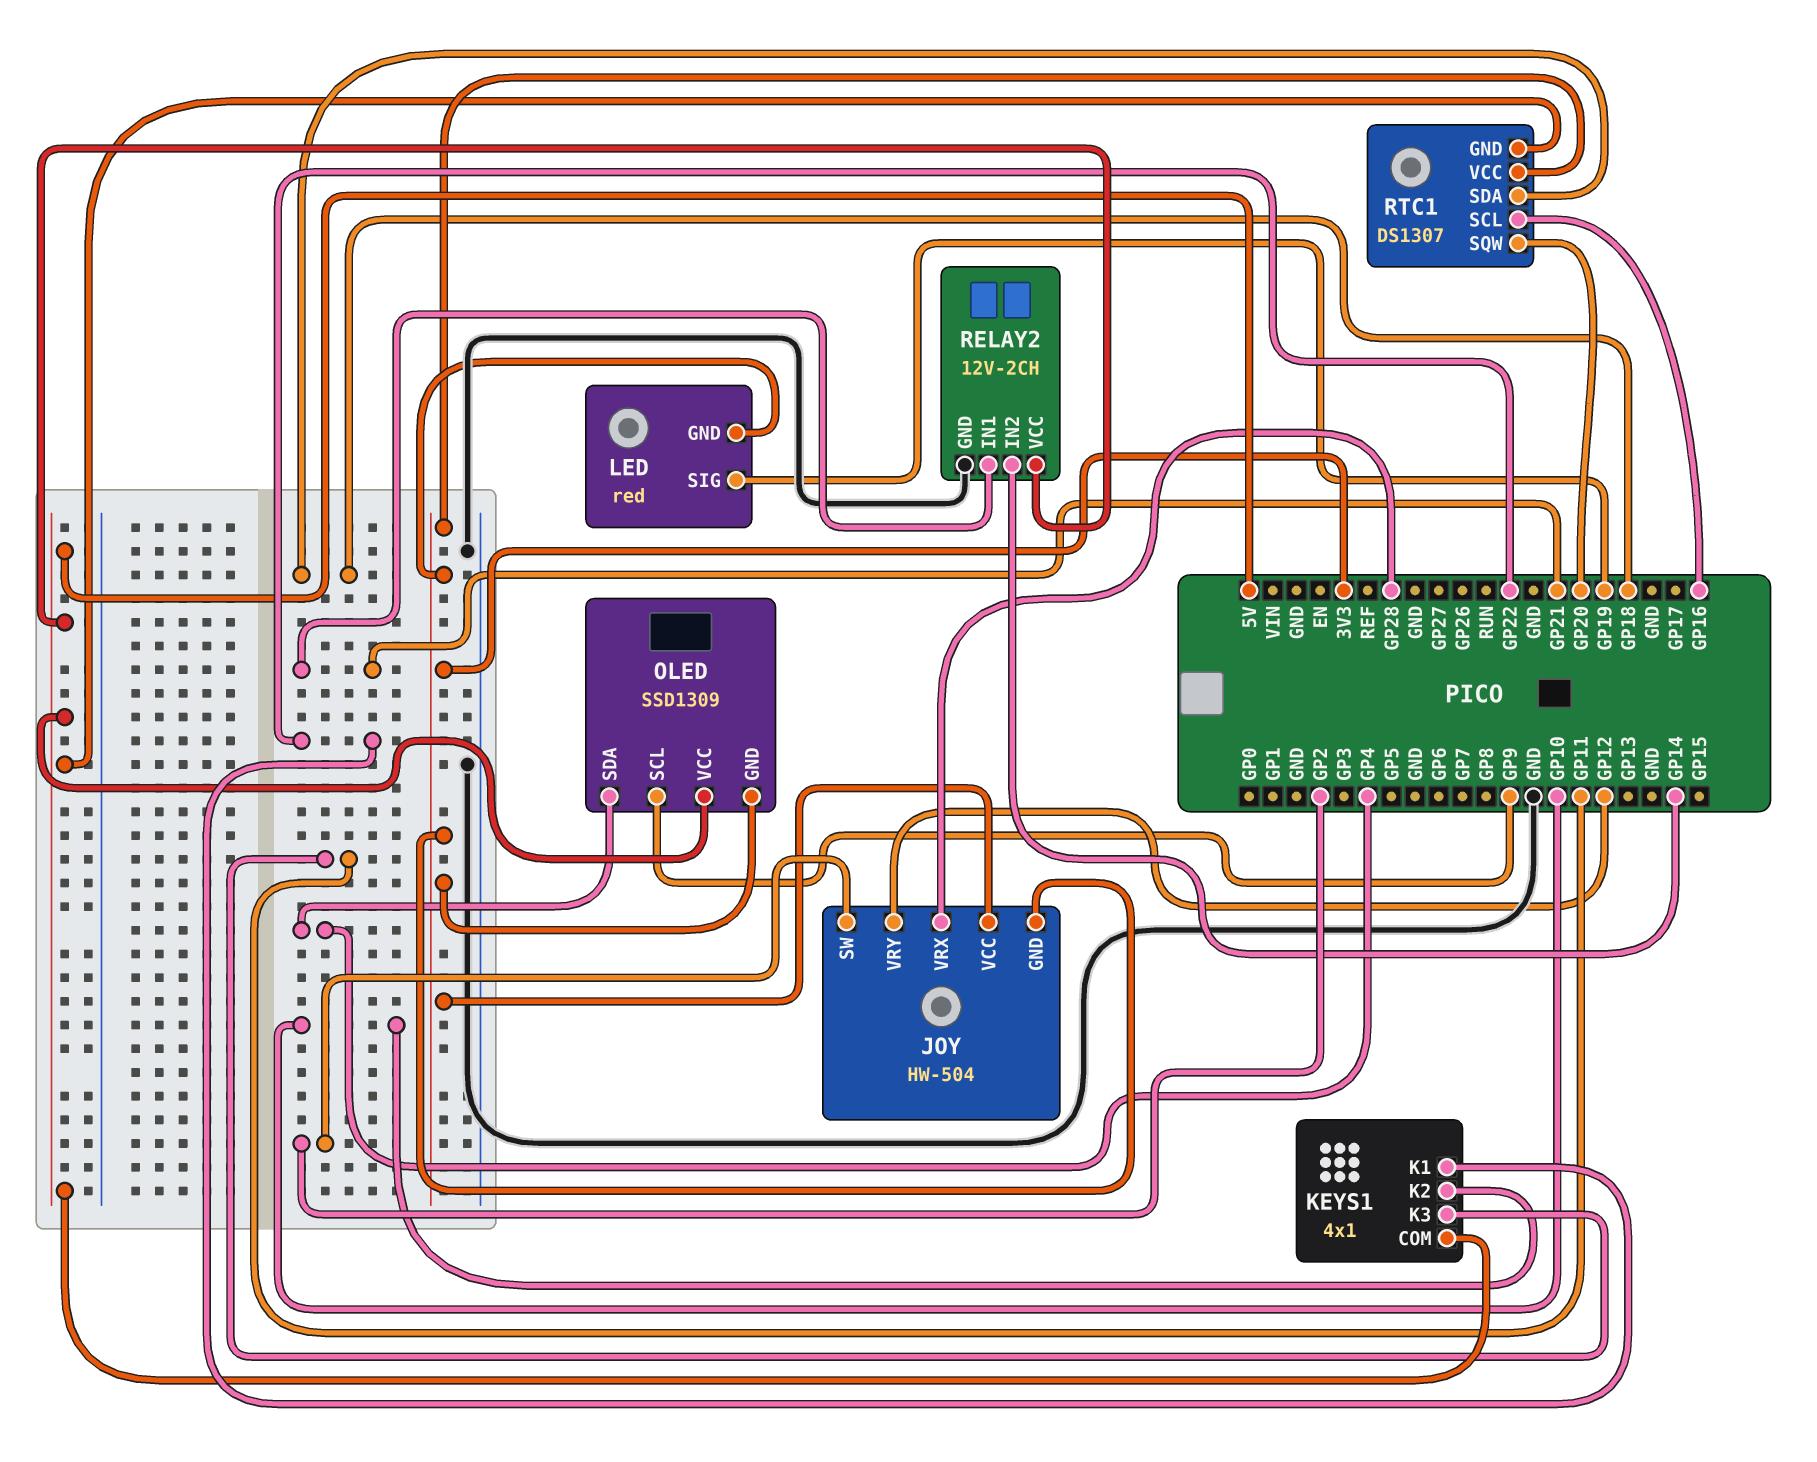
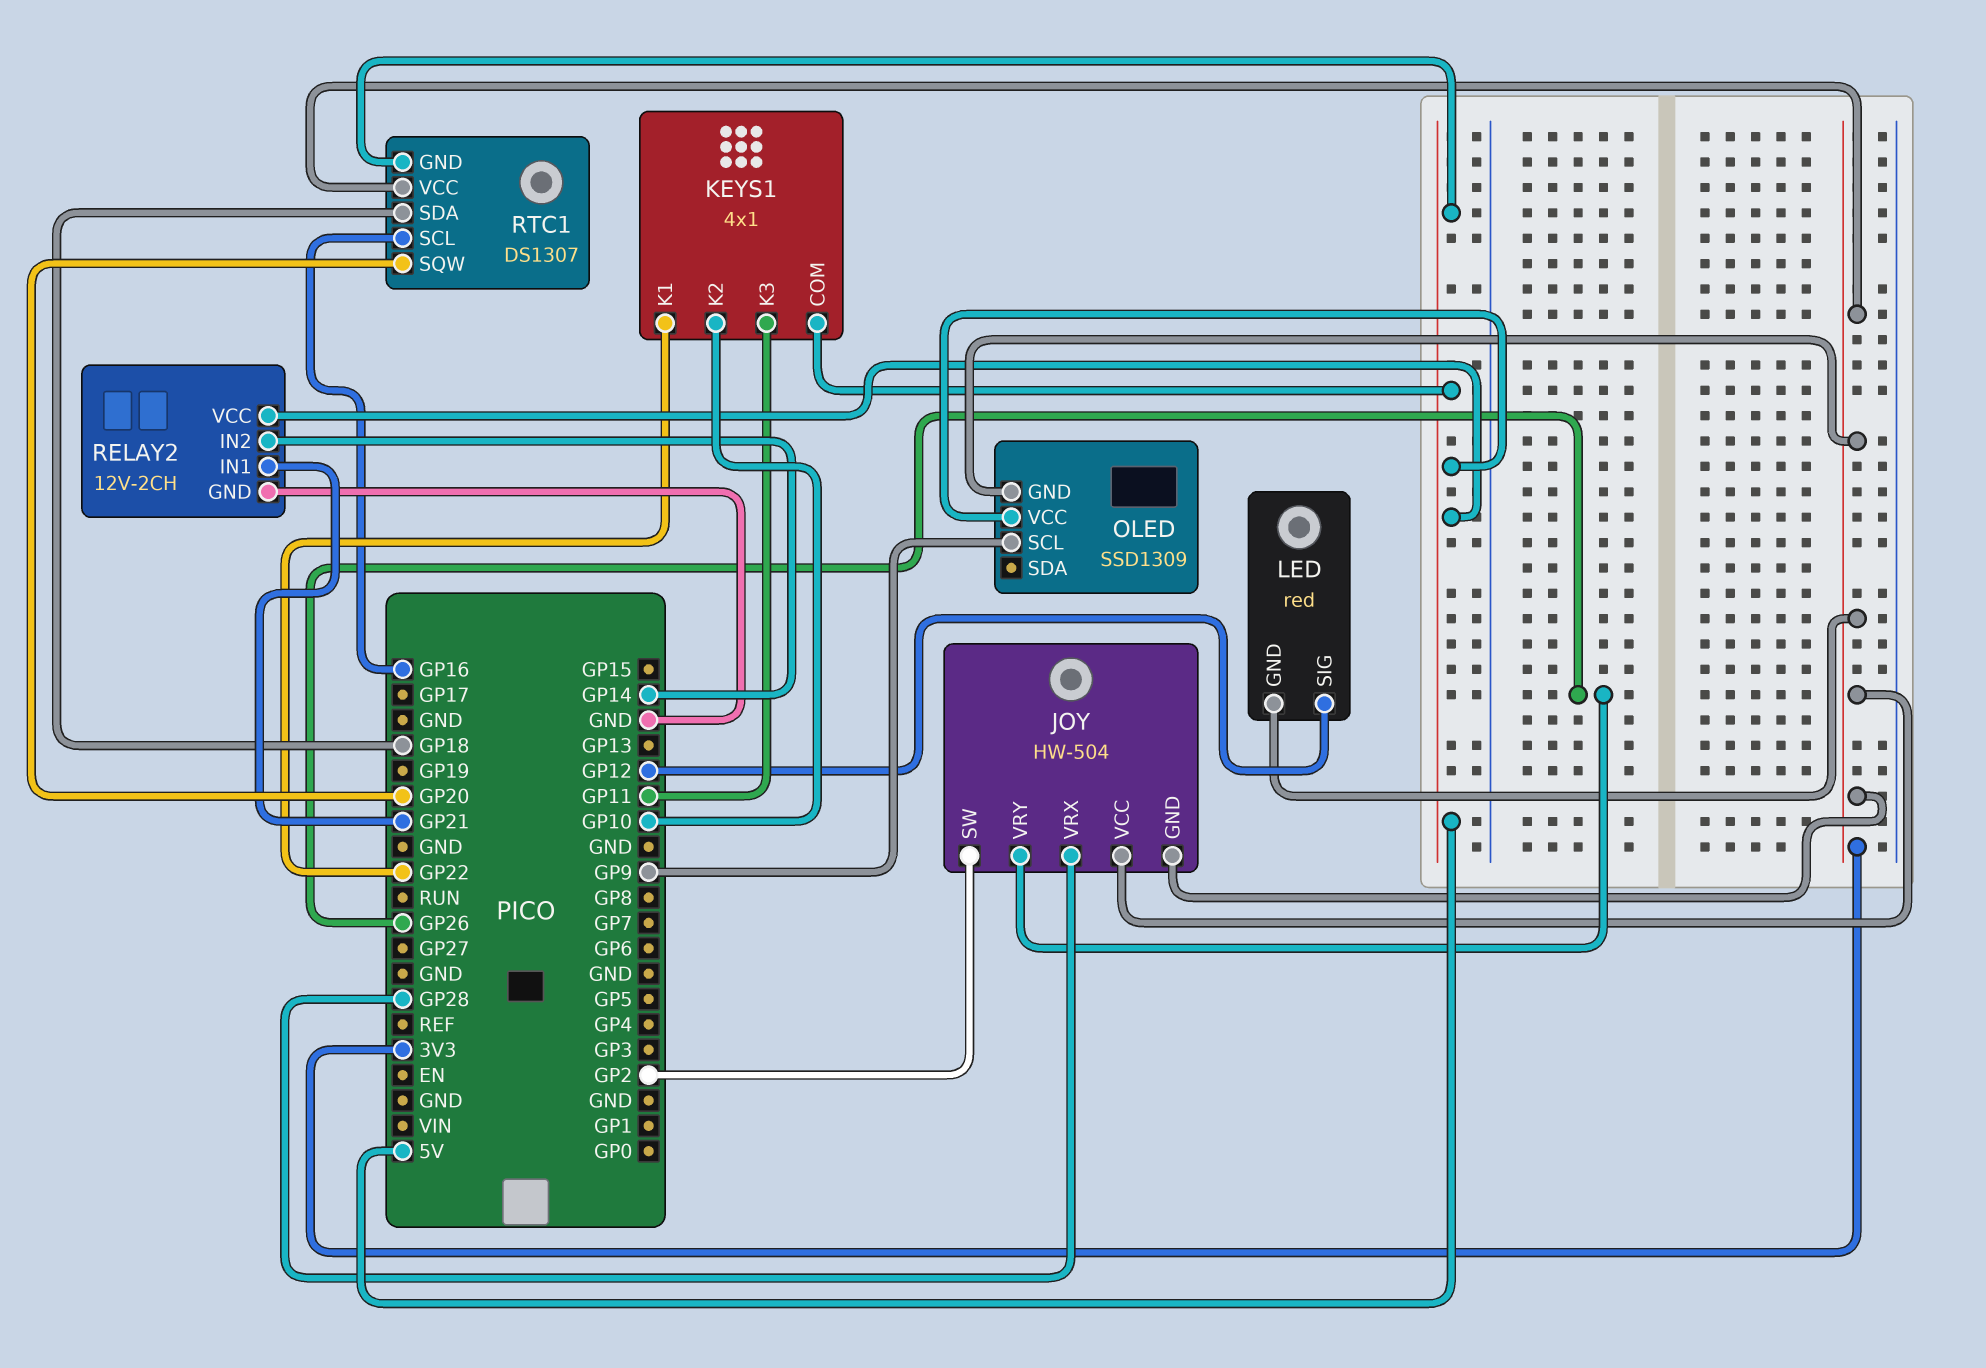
JOY pin VRY: GP12 -> GP26
LED pin SIG: GP19 -> GP12
OLED pin SDA: GP4 -> none

